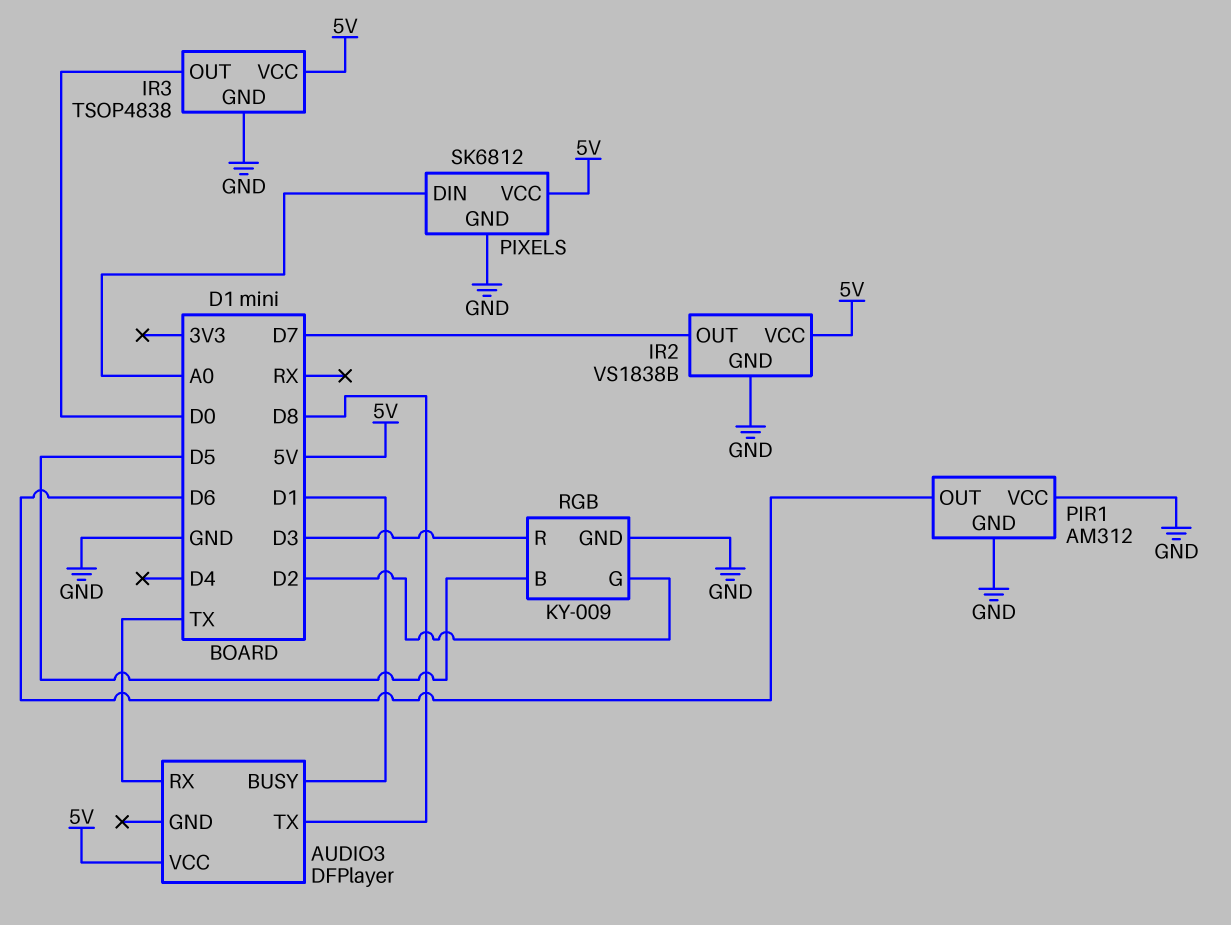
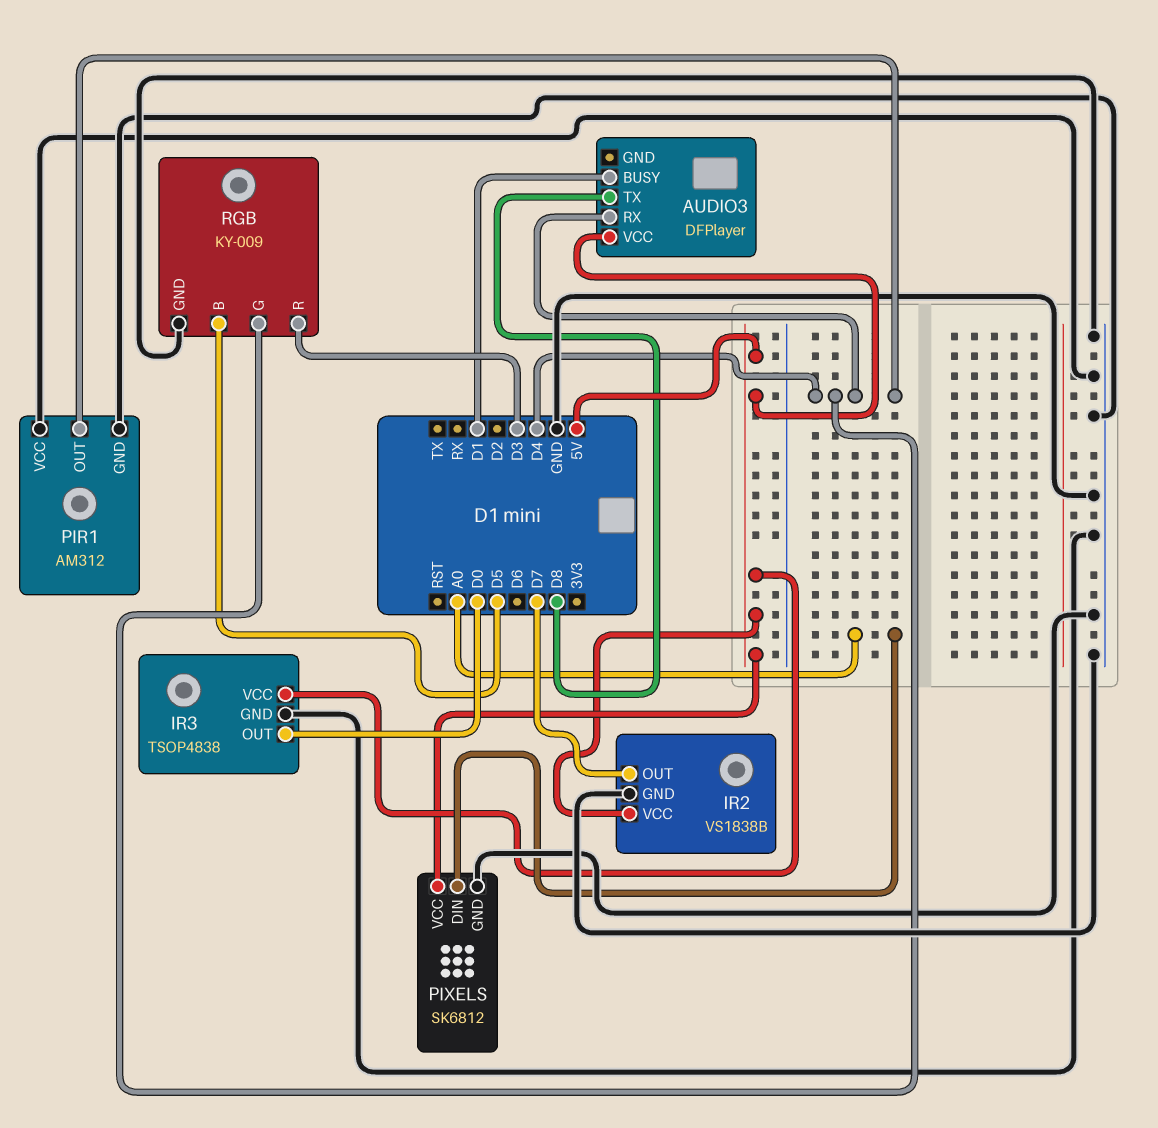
AUDIO3 pin RX: TX -> D4
PIR1 pin OUT: D6 -> D4
RGB pin G: D2 -> D4

